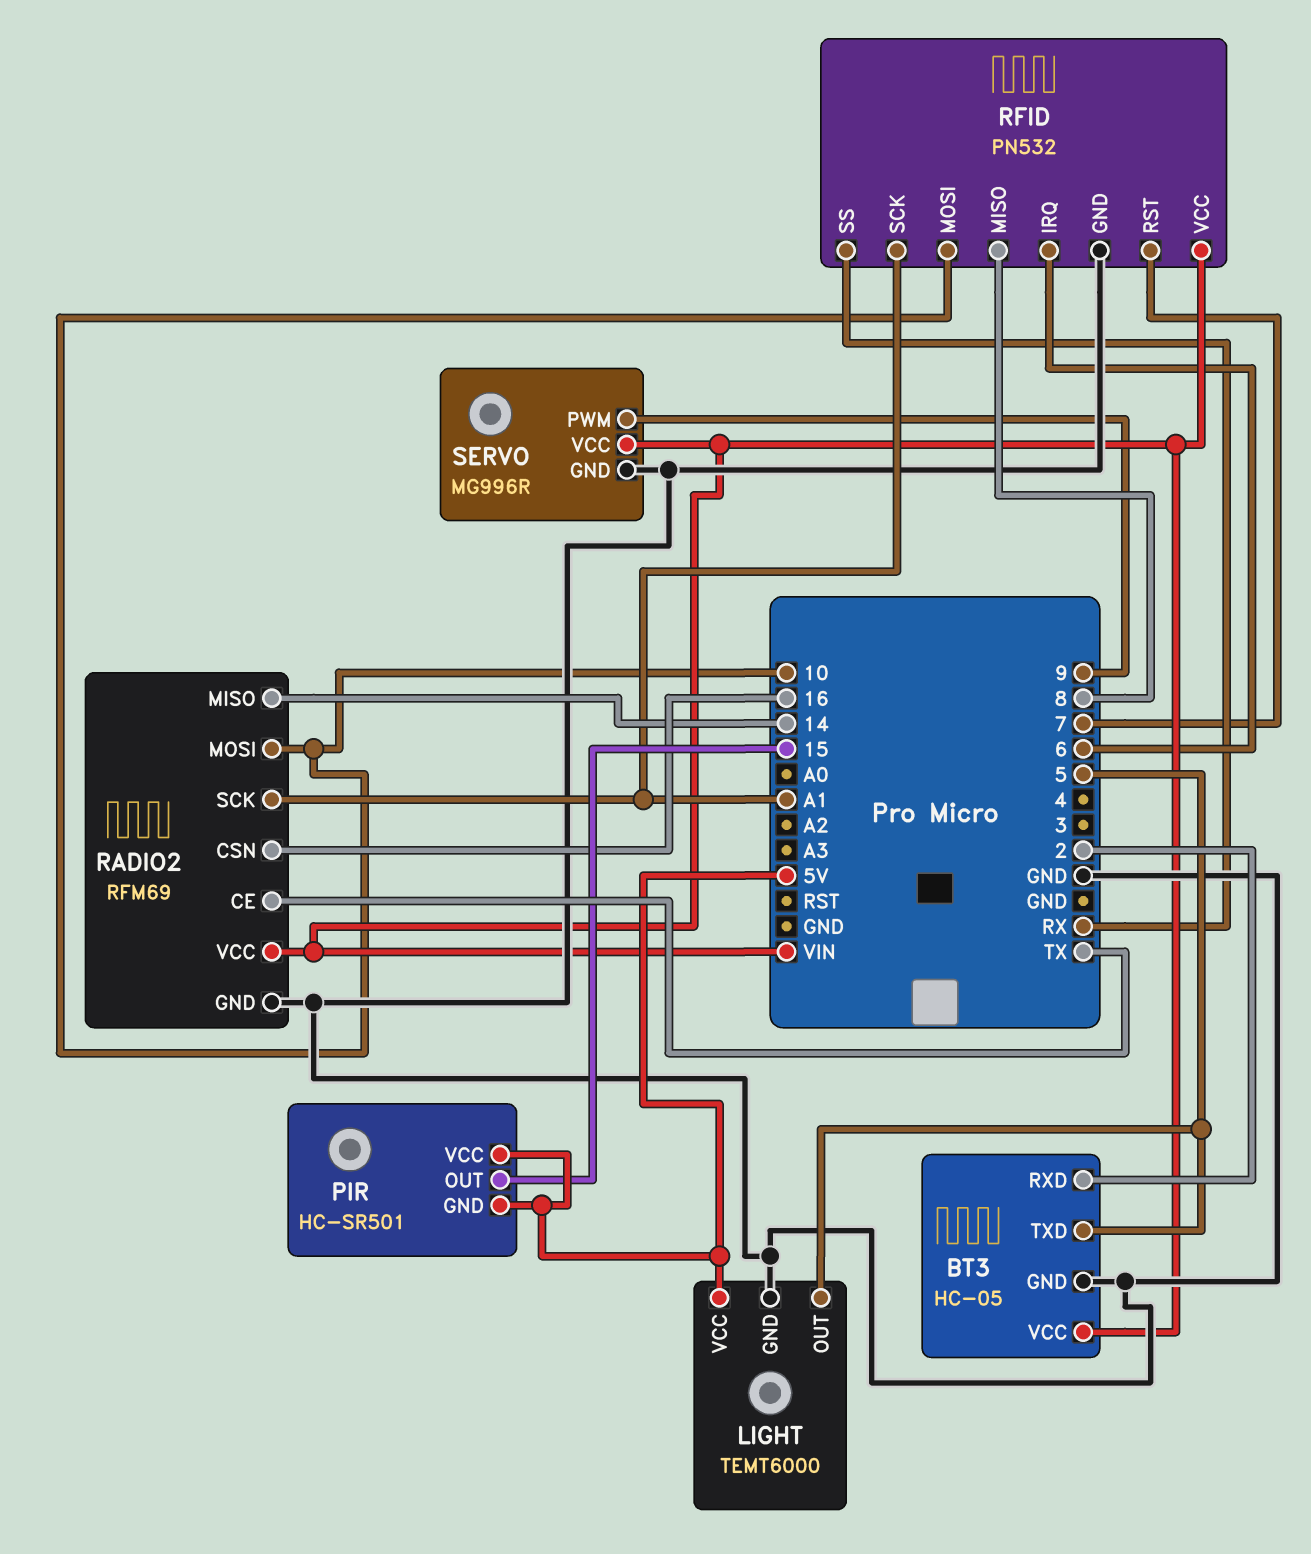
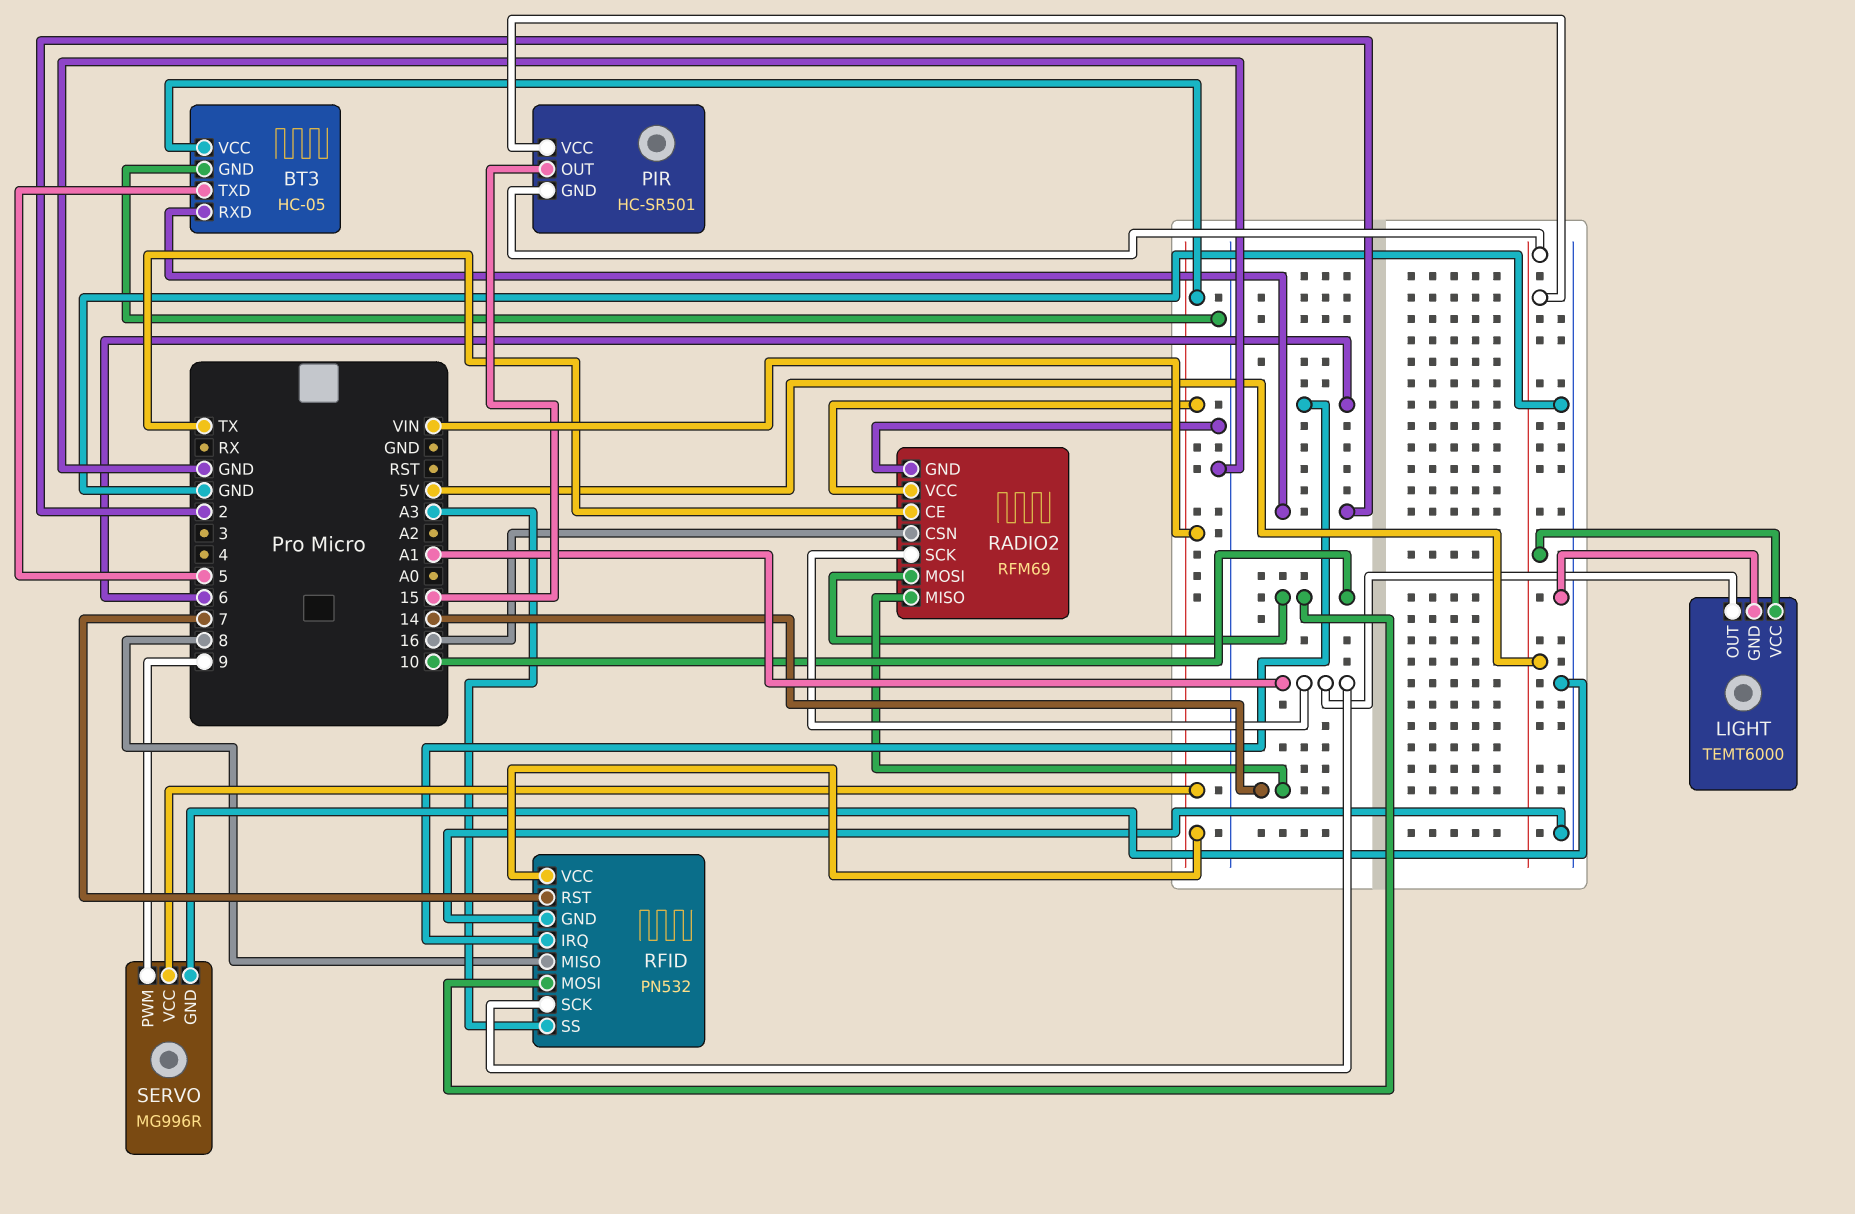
LIGHT pin OUT: 5 -> A1
RFID pin SS: RX -> A3

